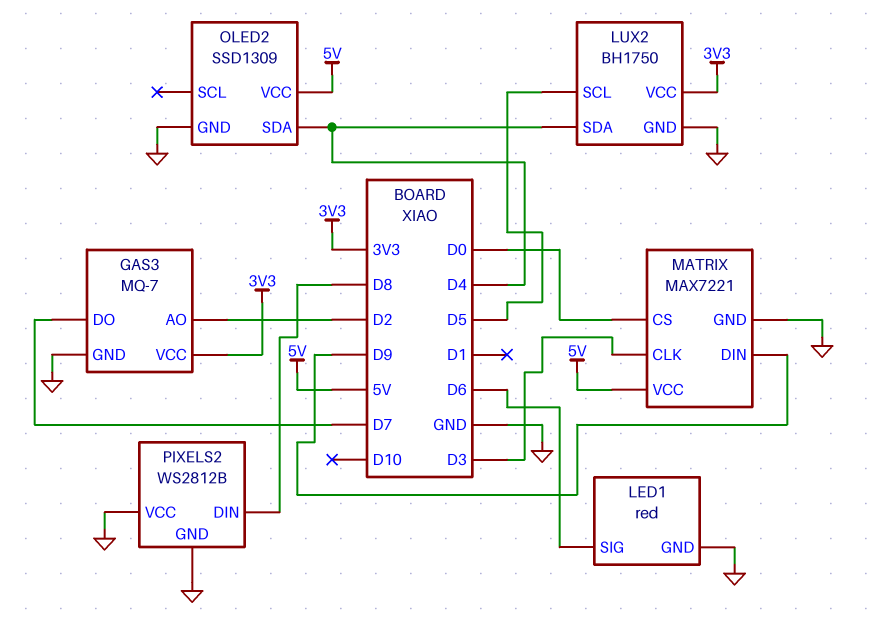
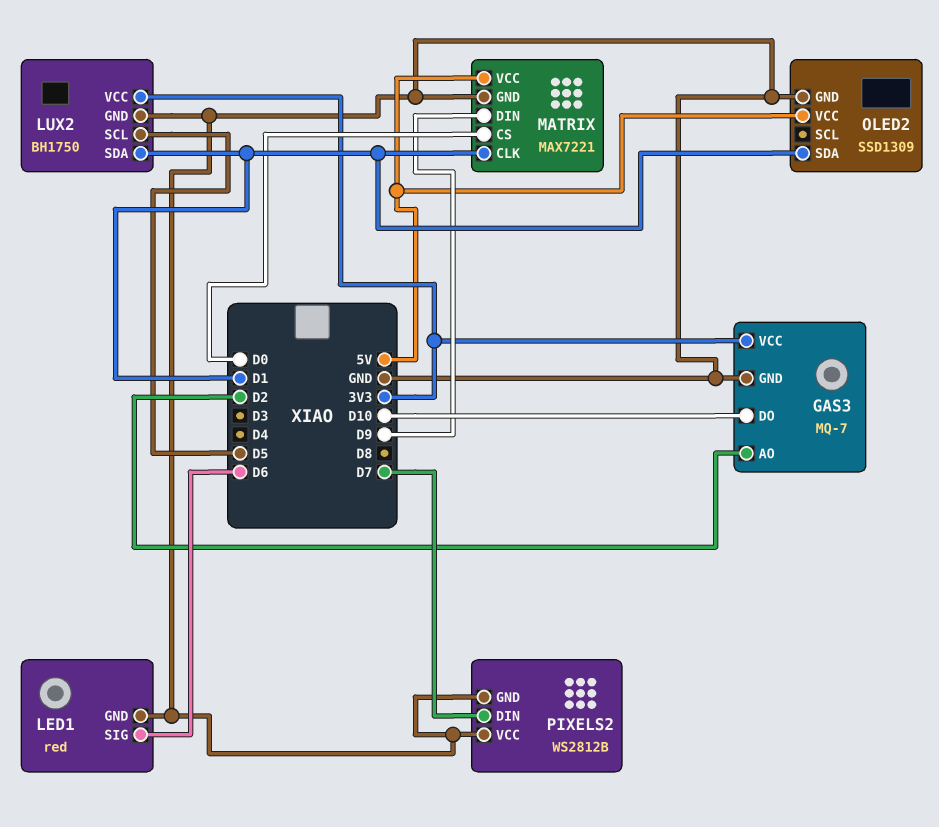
GAS3 pin DO: D7 -> D10
LUX2 pin SDA: D4 -> D1
MATRIX pin CLK: D3 -> D1
OLED2 pin SDA: D4 -> D1
PIXELS2 pin DIN: D8 -> D7

